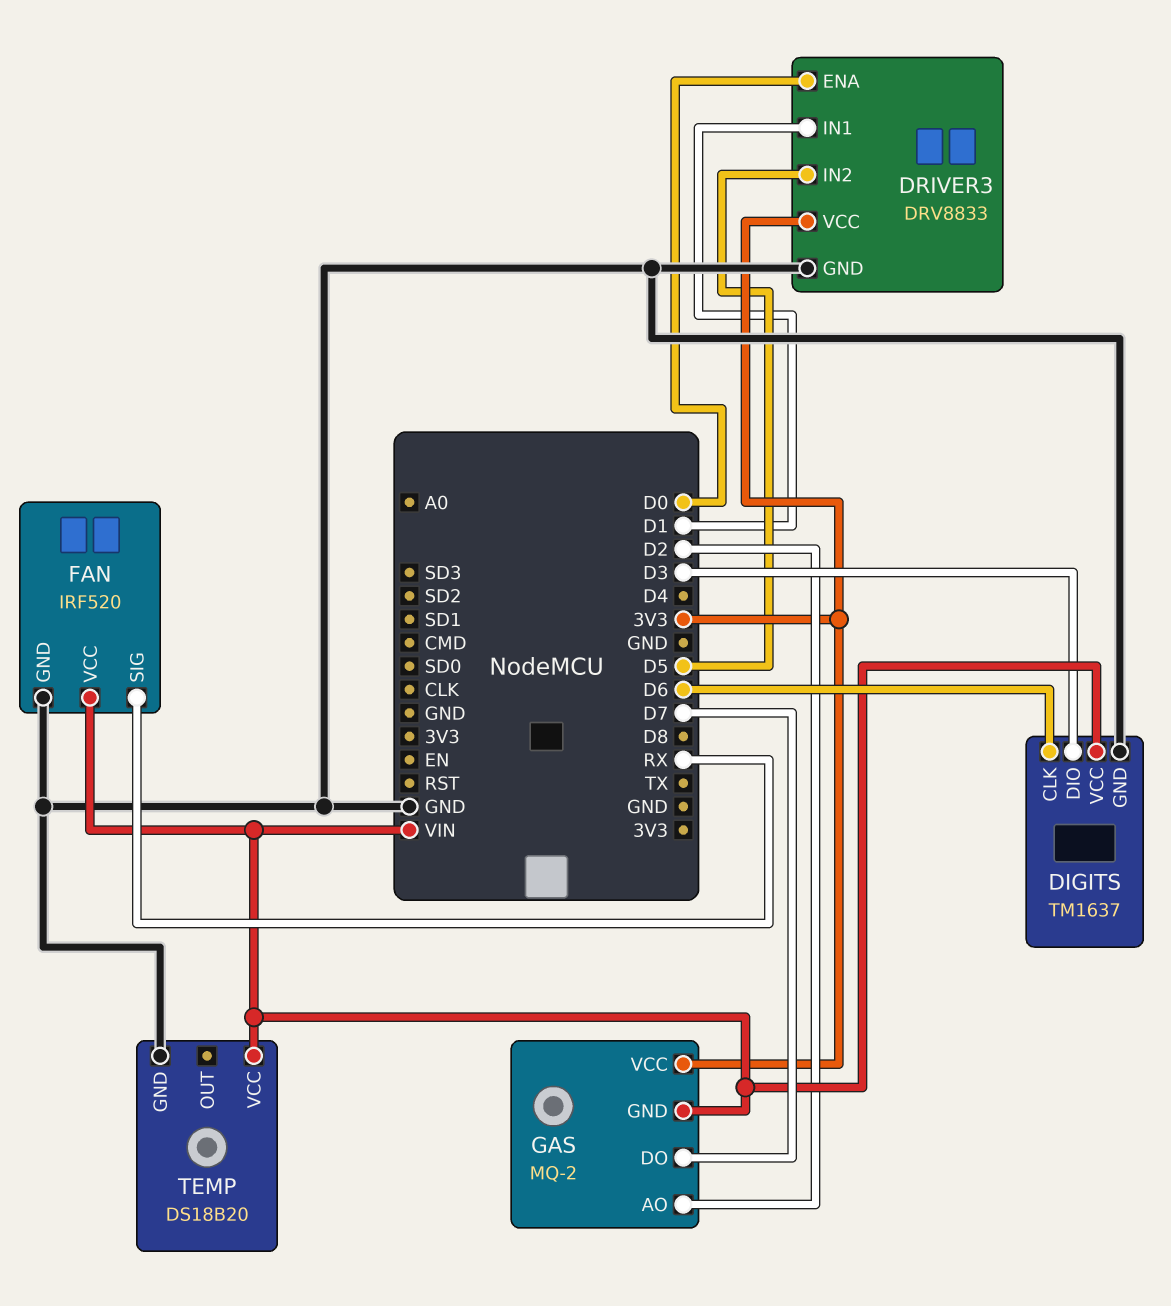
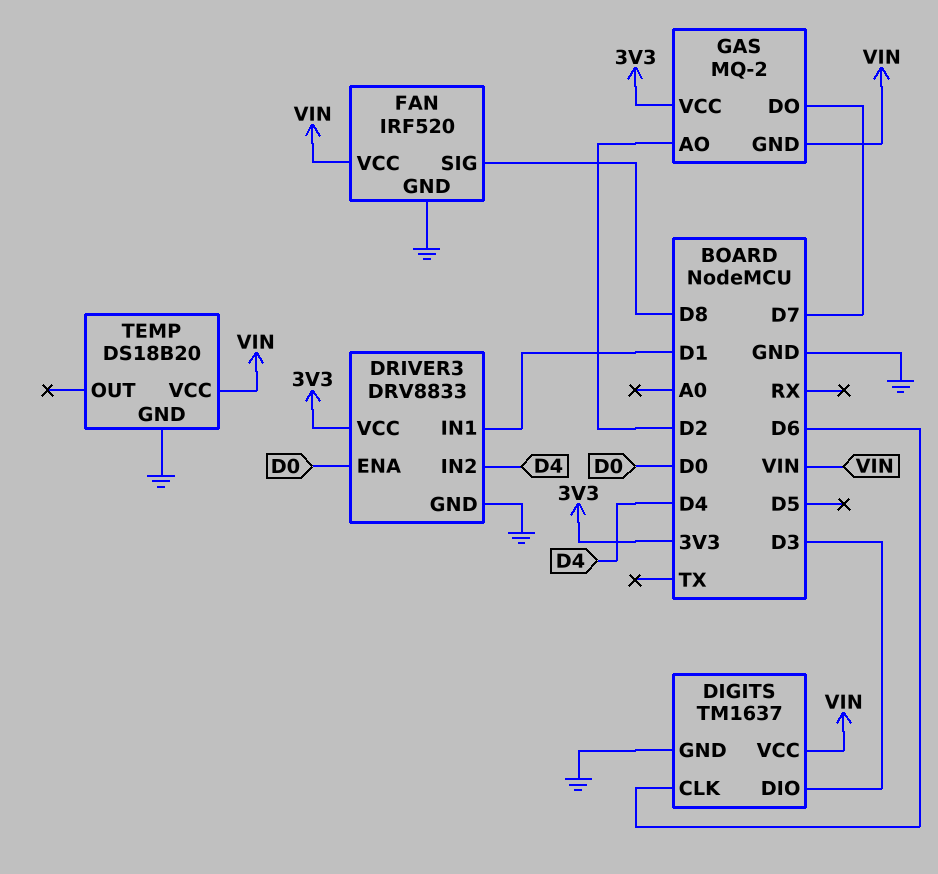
DRIVER3 pin IN2: D5 -> D4
FAN pin SIG: RX -> D8

